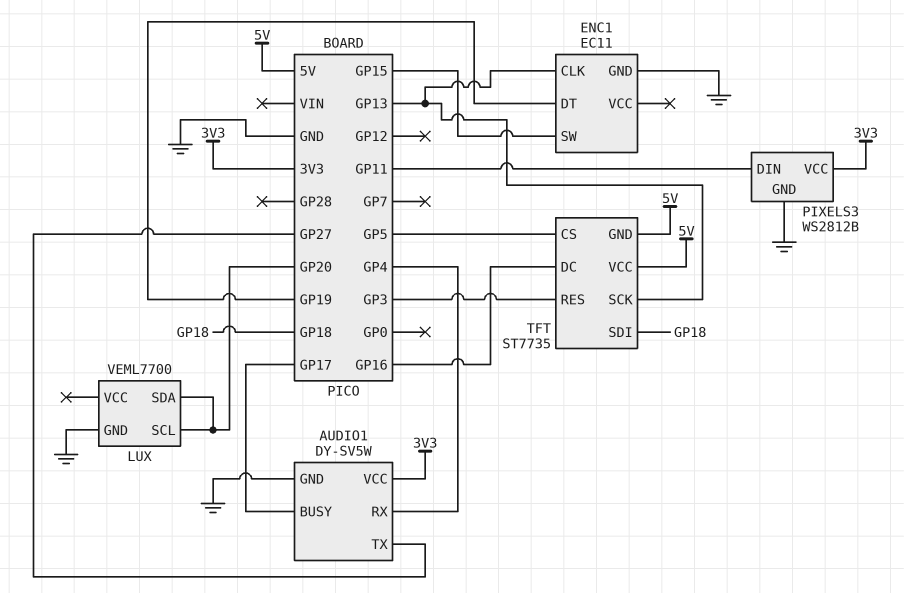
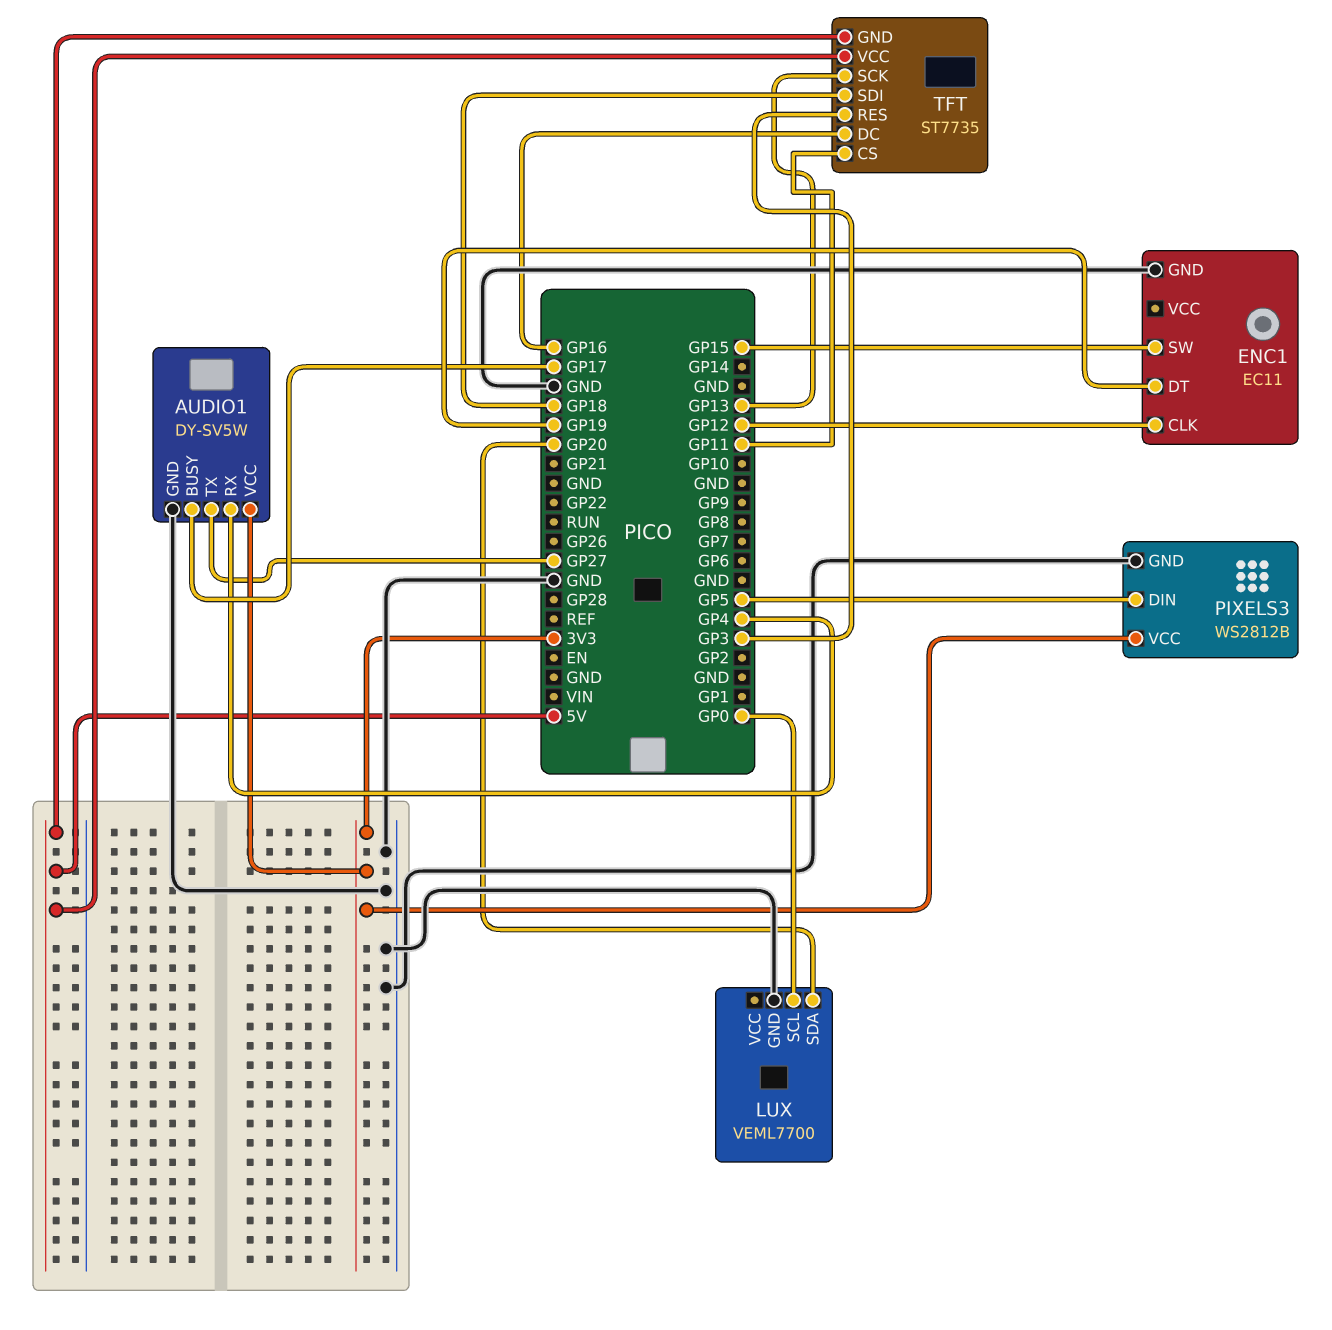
ENC1 pin CLK: GP13 -> GP12
LUX pin SCL: GP20 -> GP0
PIXELS3 pin DIN: GP11 -> GP5
TFT pin CS: GP5 -> GP11

